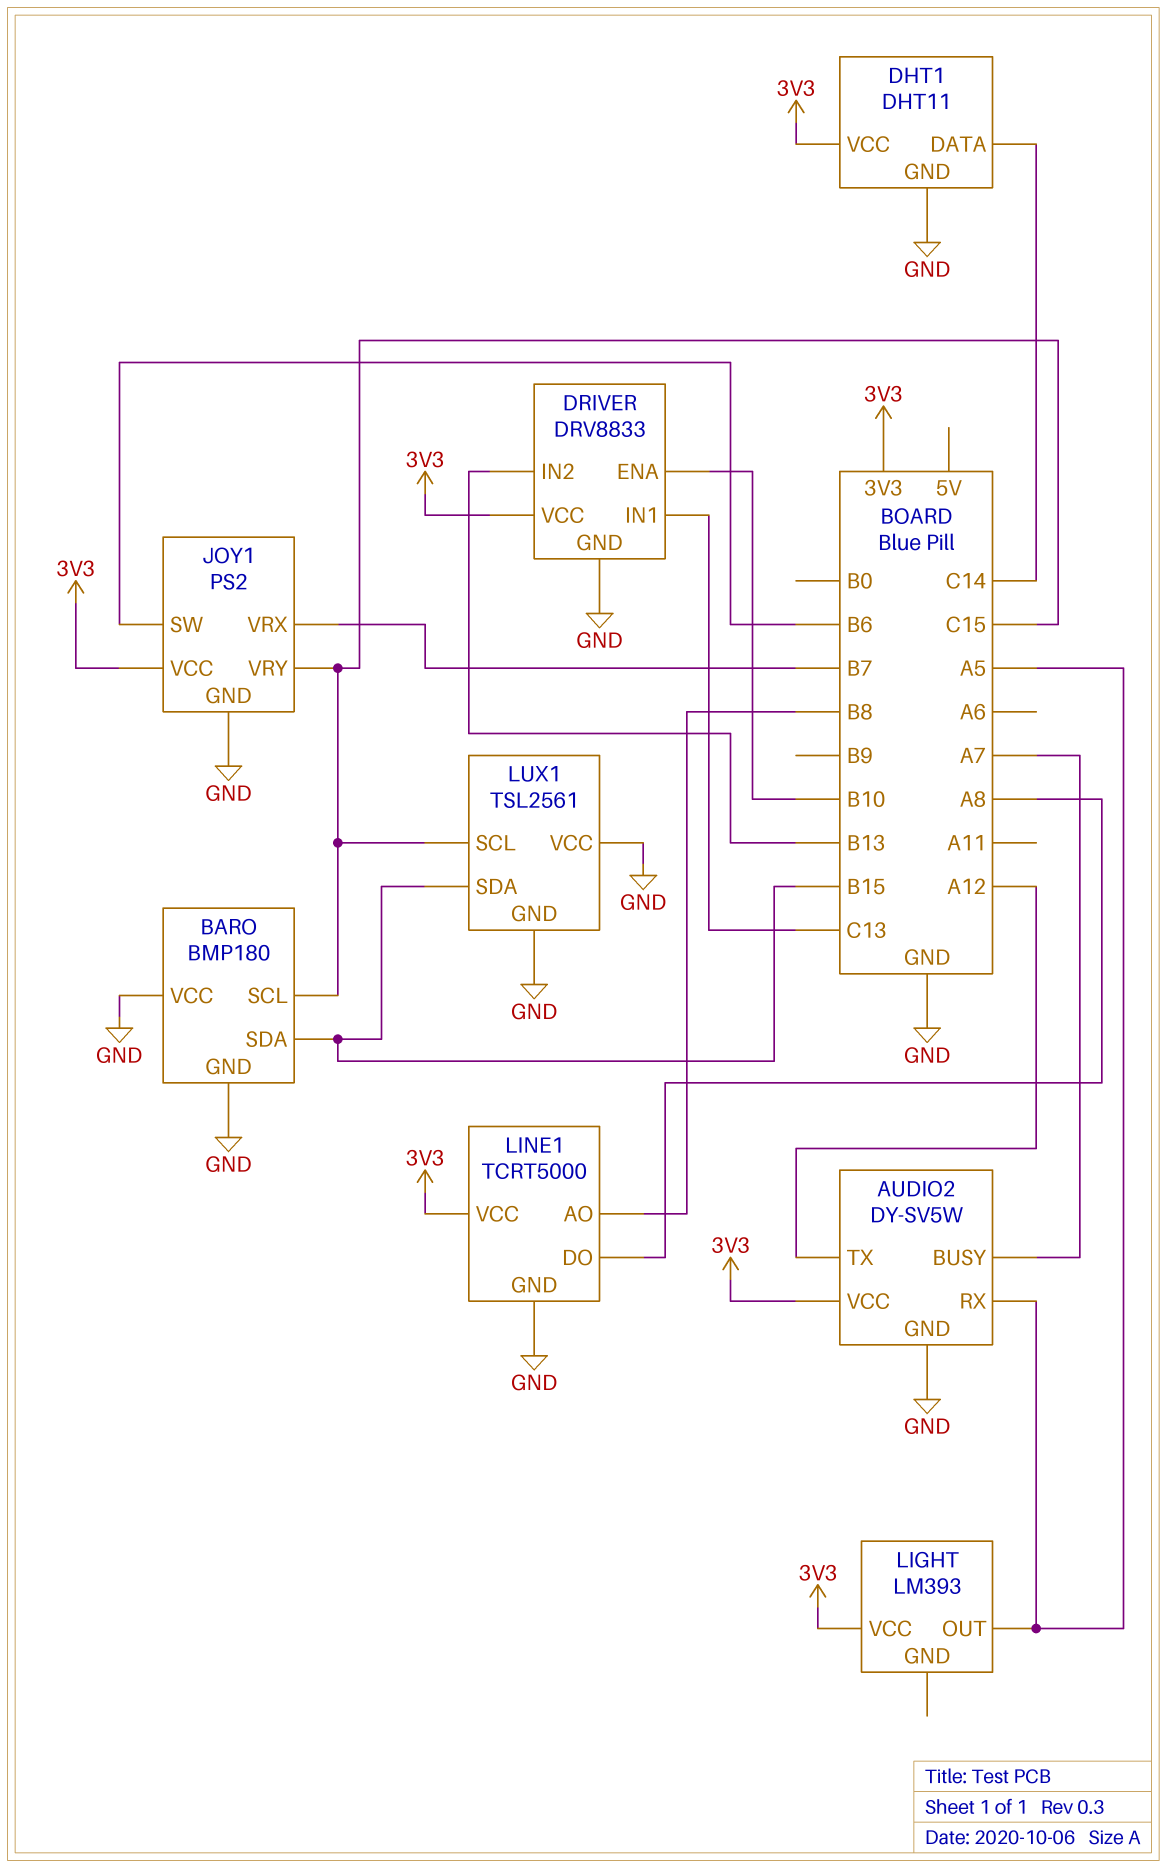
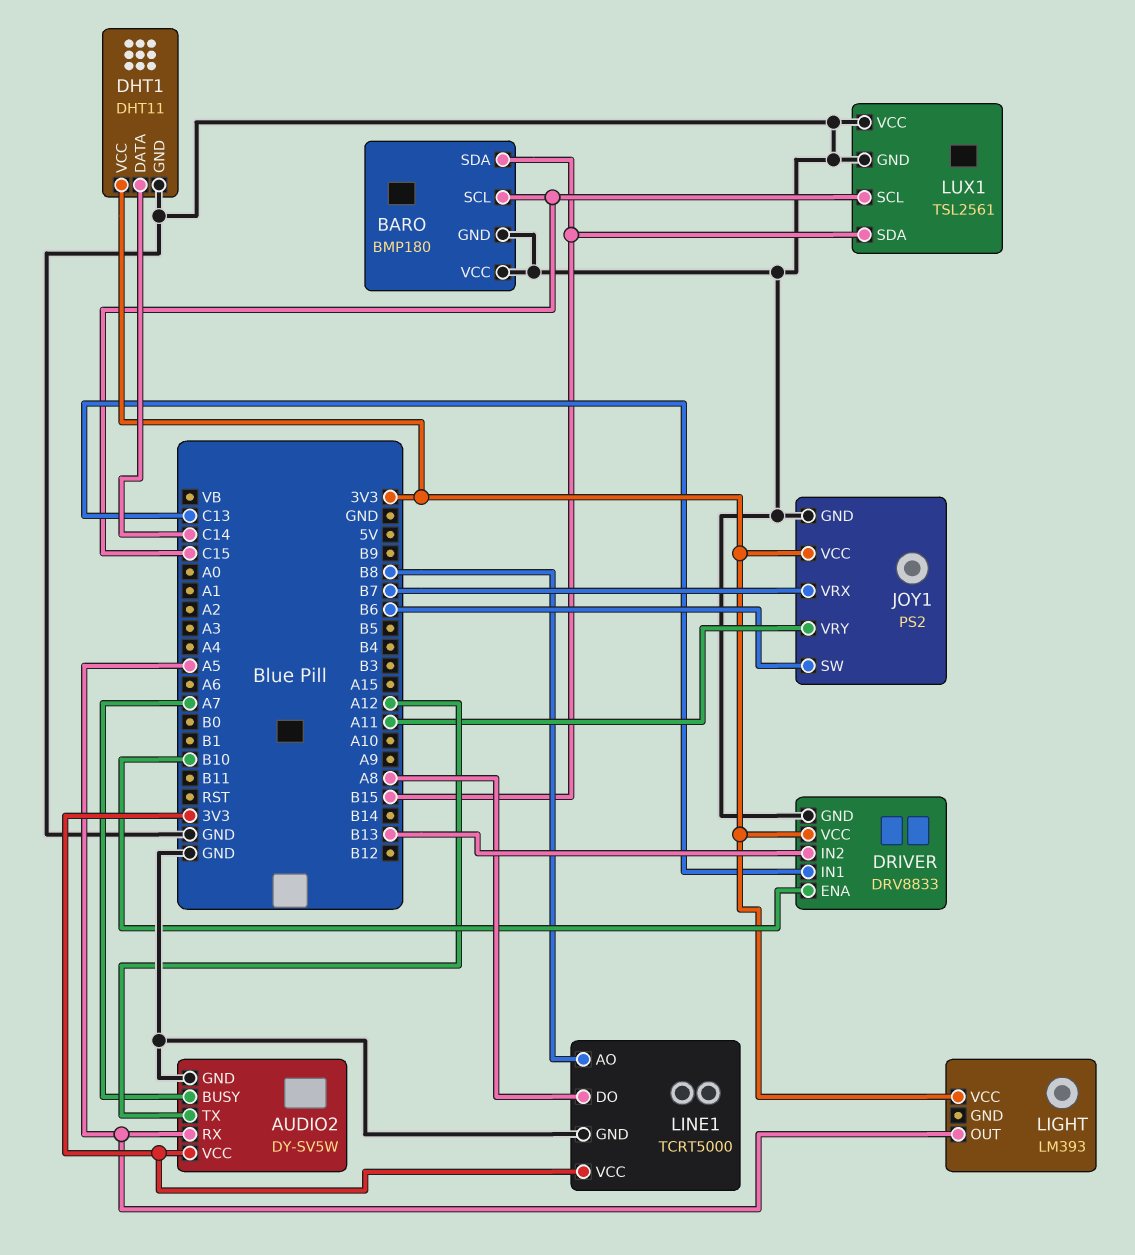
JOY1 pin VRY: C15 -> A11

